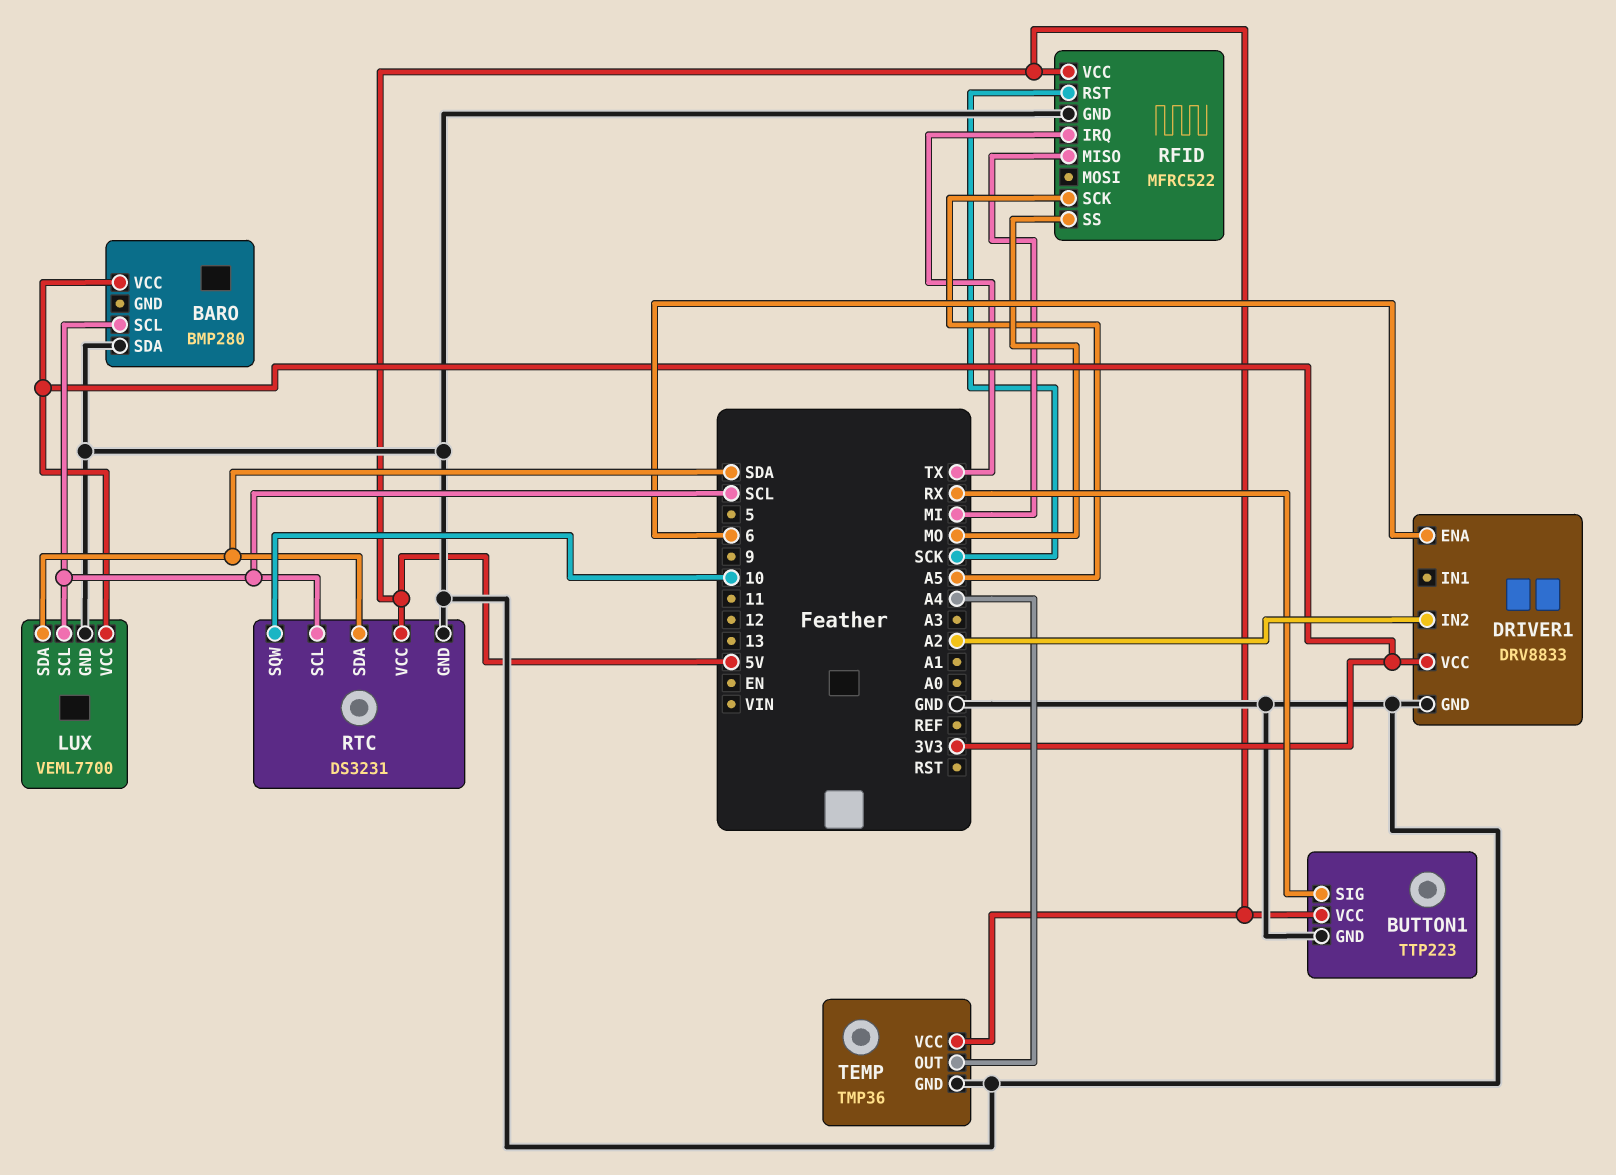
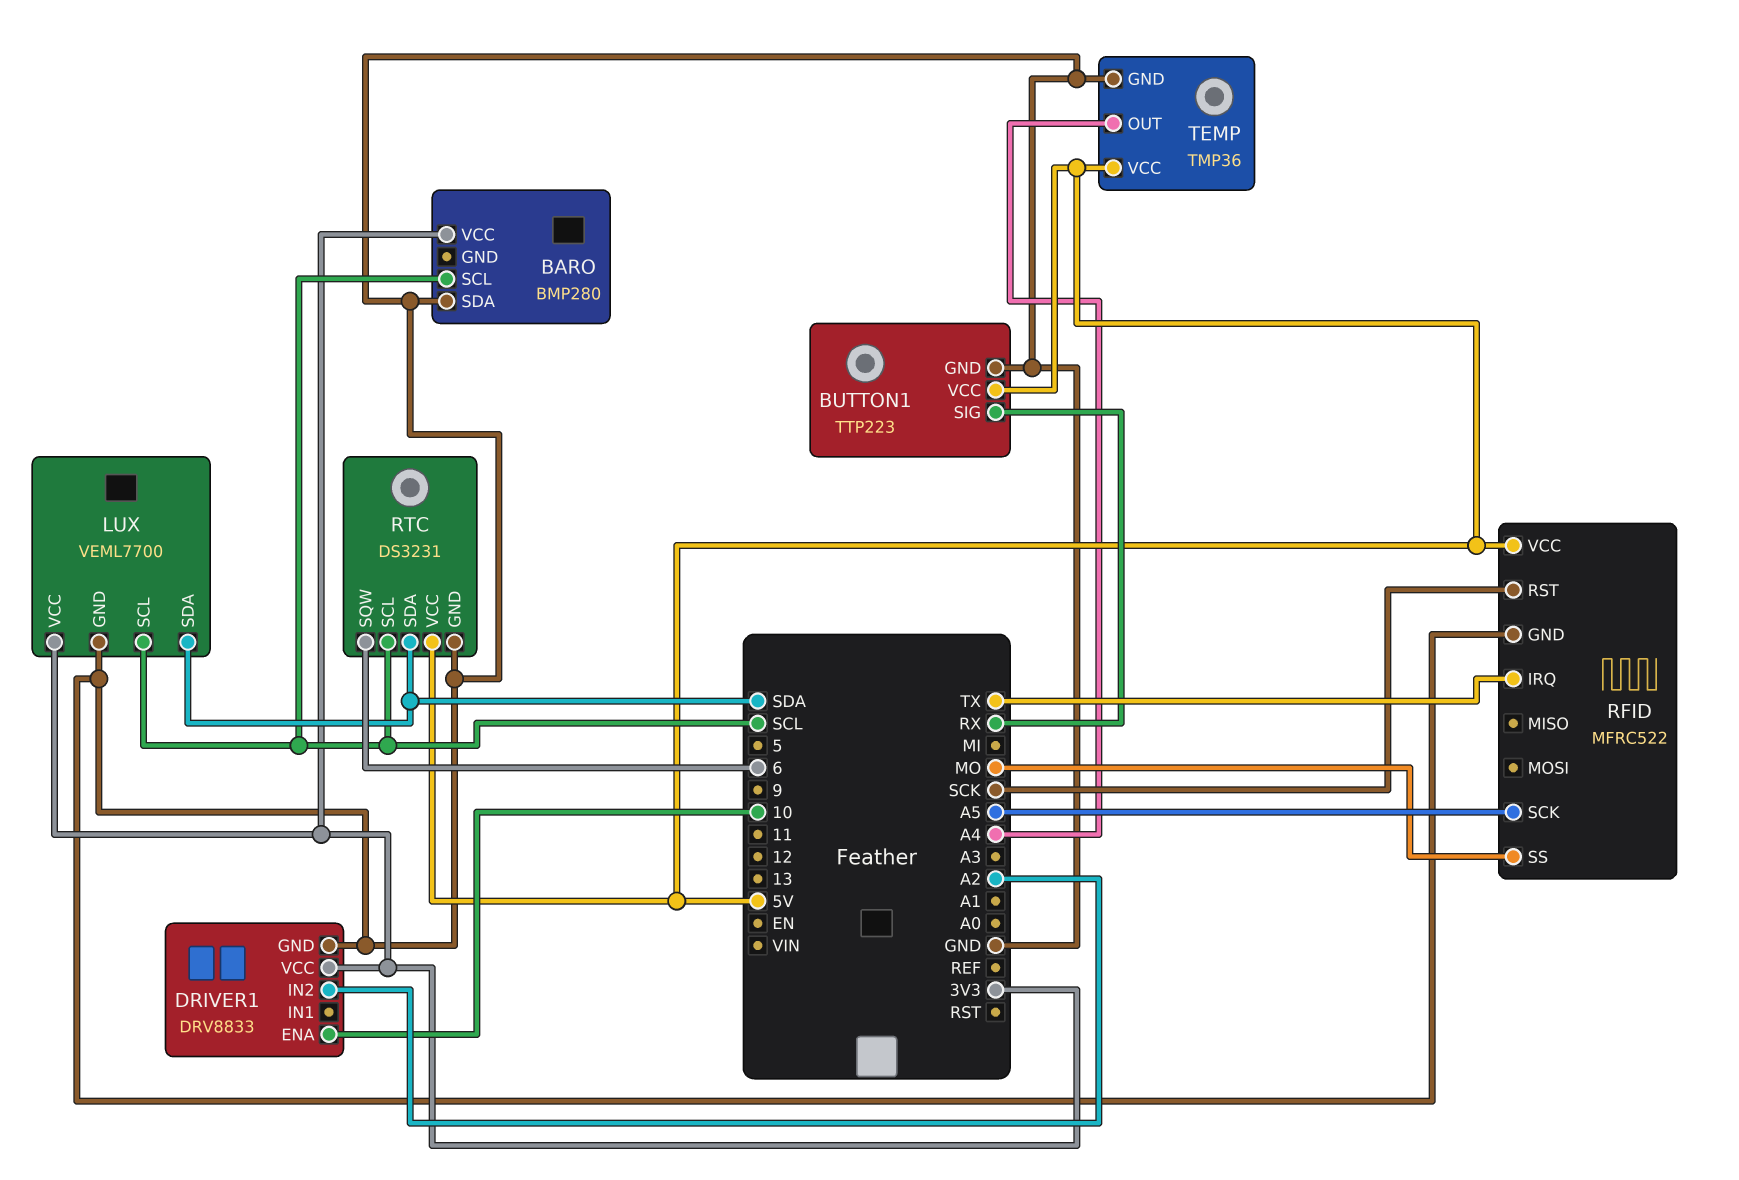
DRIVER1 pin ENA: 6 -> 10
RFID pin MISO: MI -> none
RTC pin SQW: 10 -> 6

